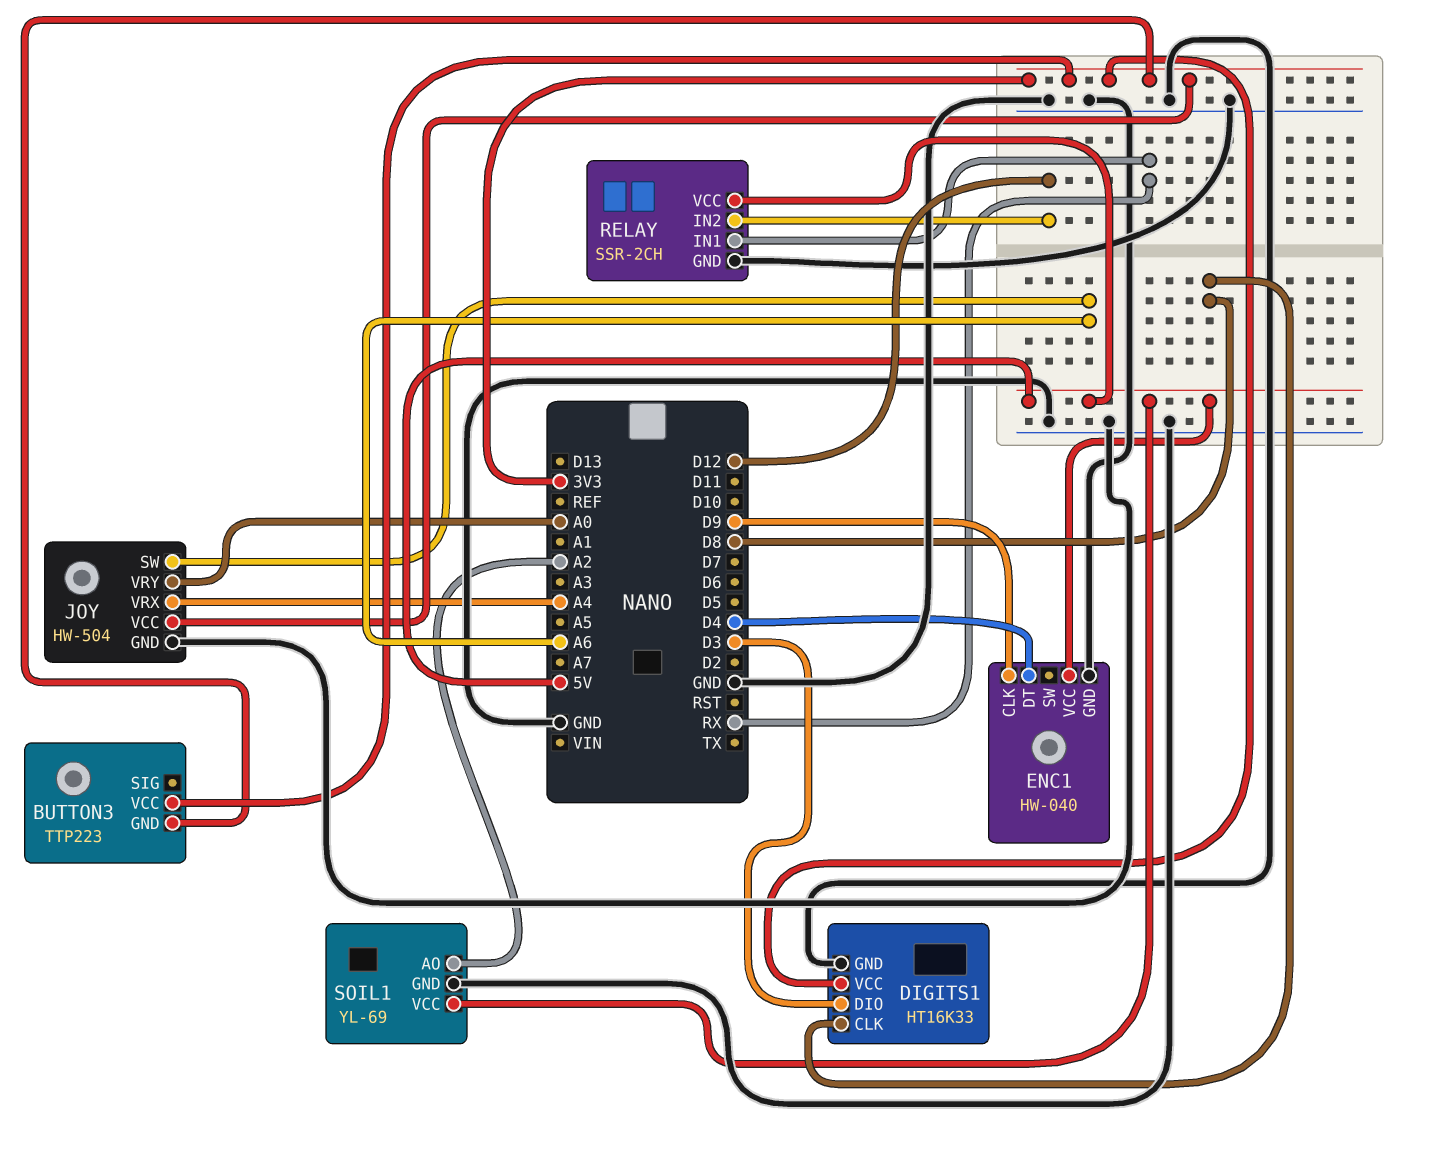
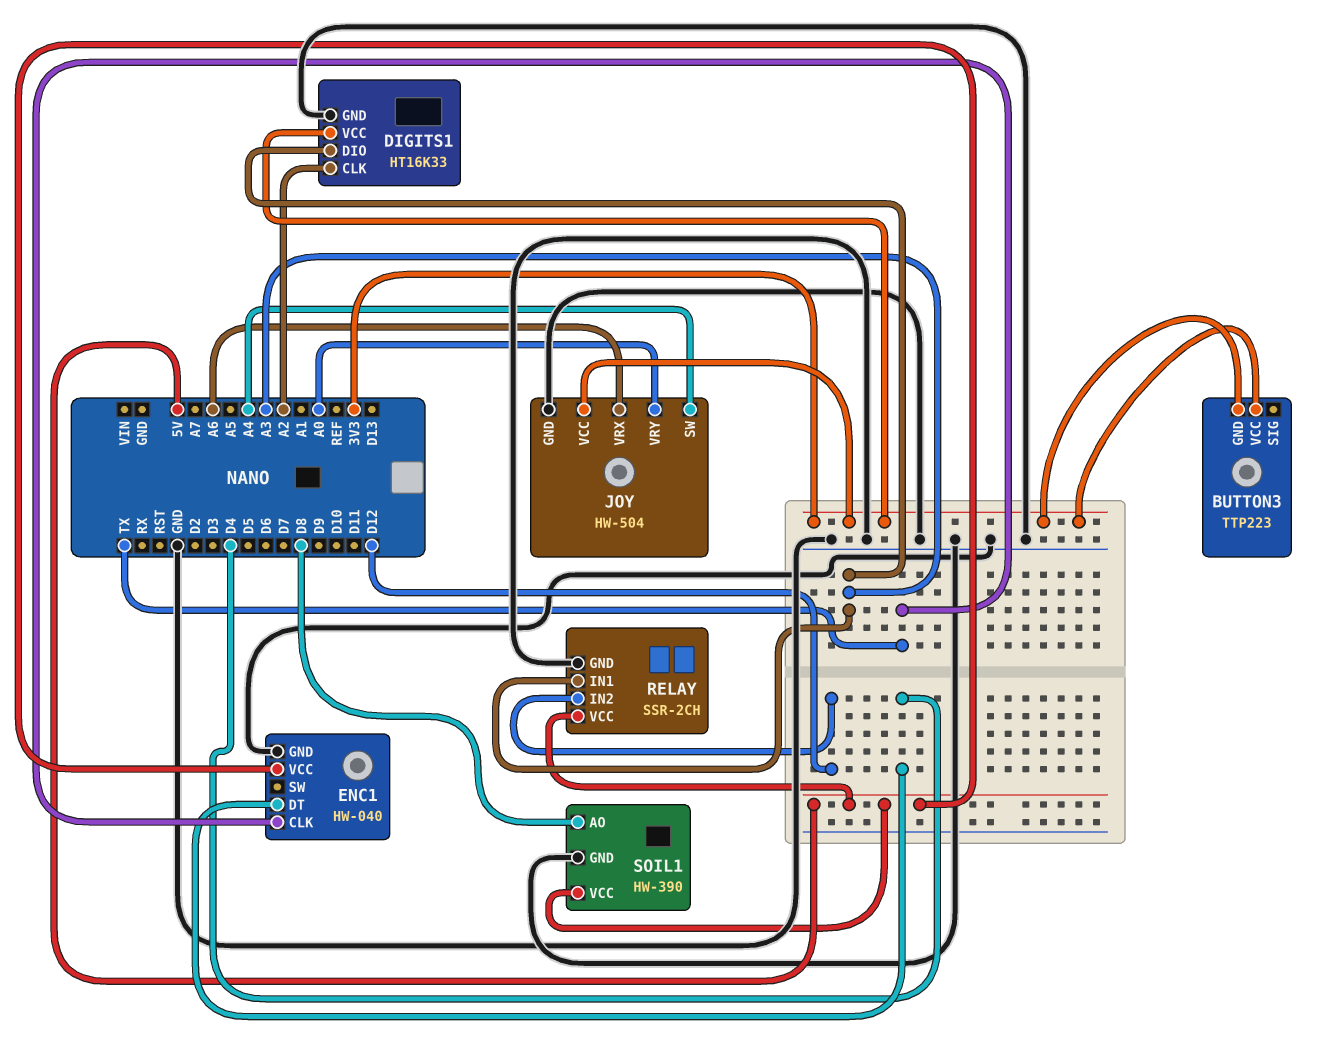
DIGITS1 pin CLK: D8 -> A2
DIGITS1 pin DIO: D3 -> A3
ENC1 pin CLK: D9 -> TX
JOY pin SW: A6 -> A4
JOY pin VRX: A4 -> A6
RELAY pin IN1: RX -> A3
SOIL1: YL-69 -> HW-390
SOIL1 pin AO: A2 -> D8

